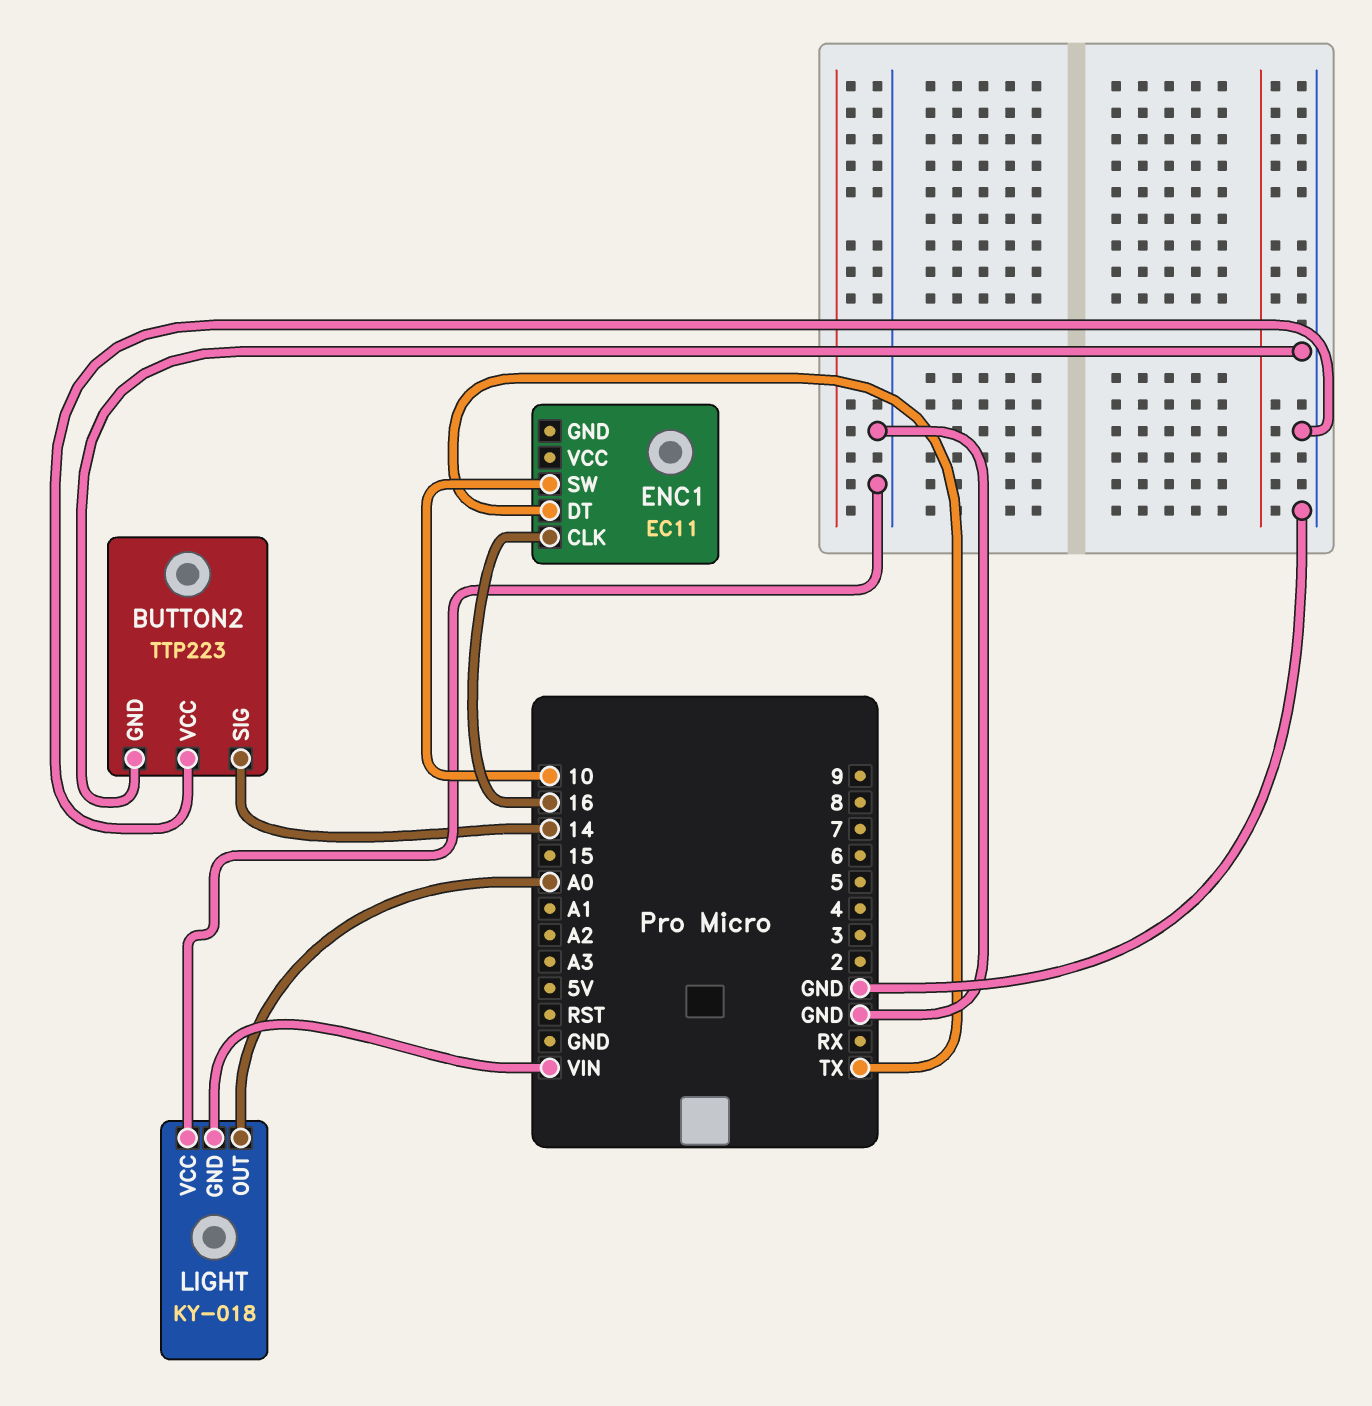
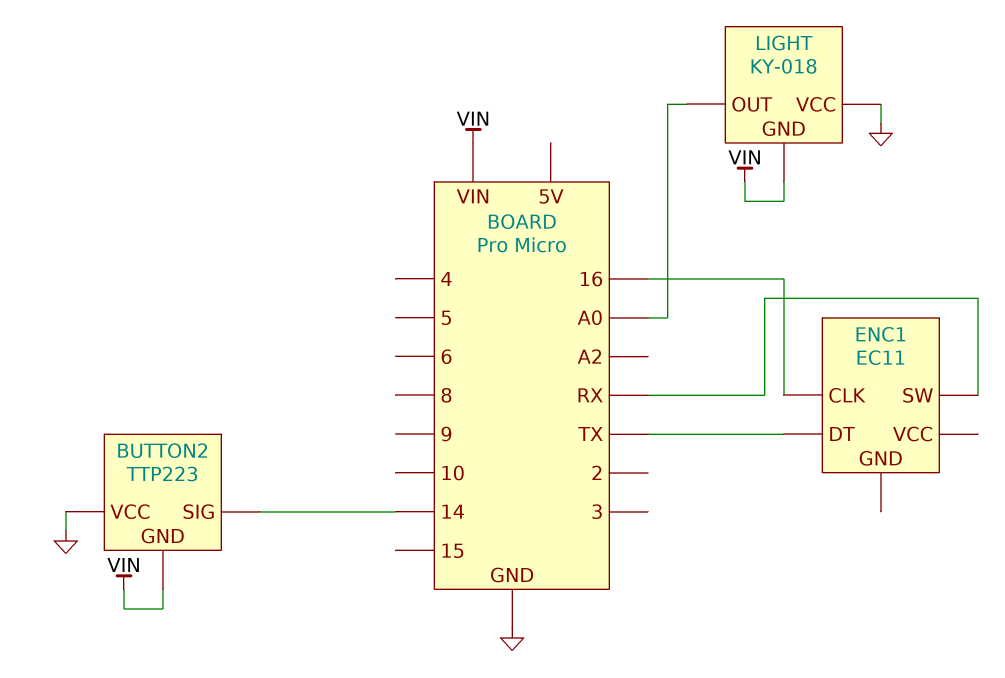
BUTTON2 pin GND: GND -> VIN
ENC1 pin SW: 10 -> RX

